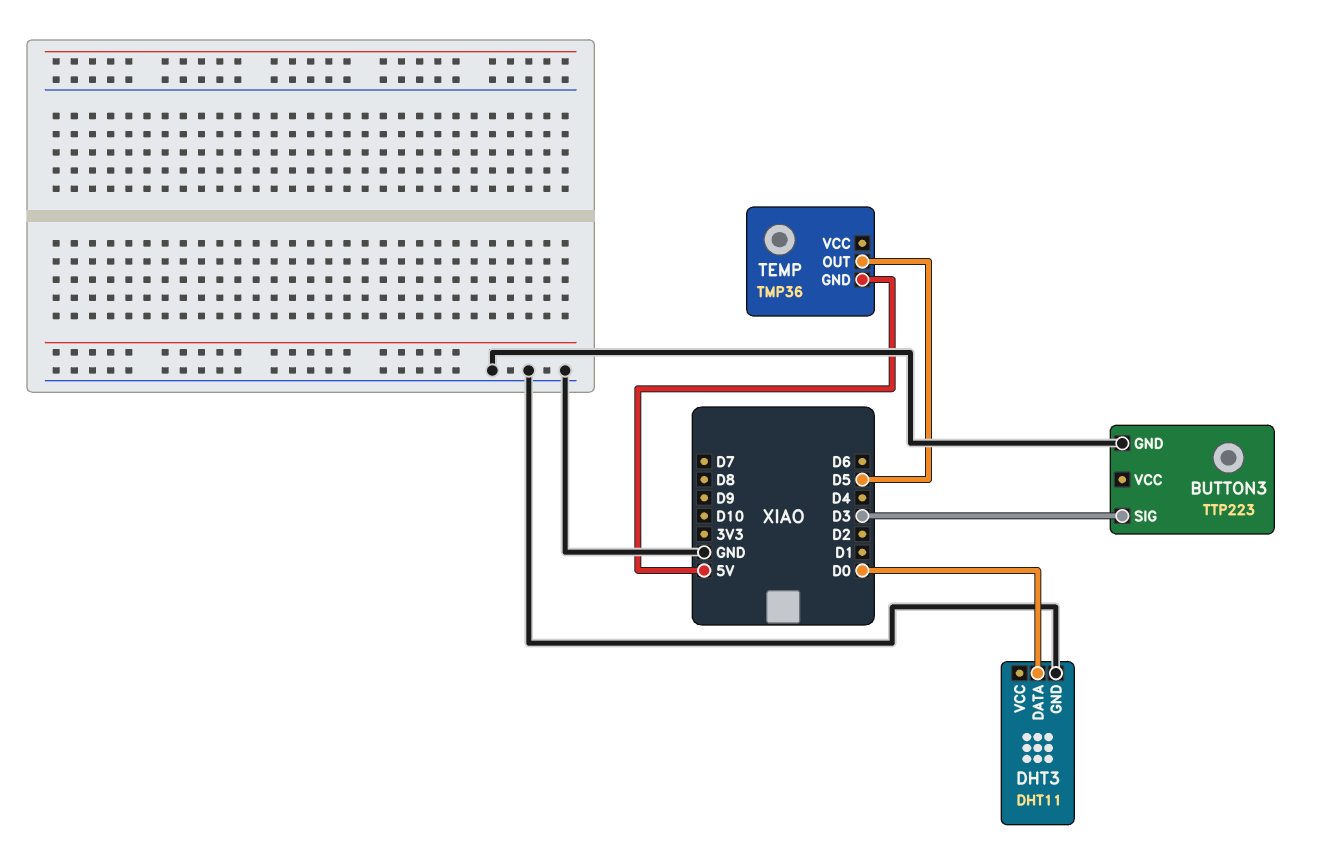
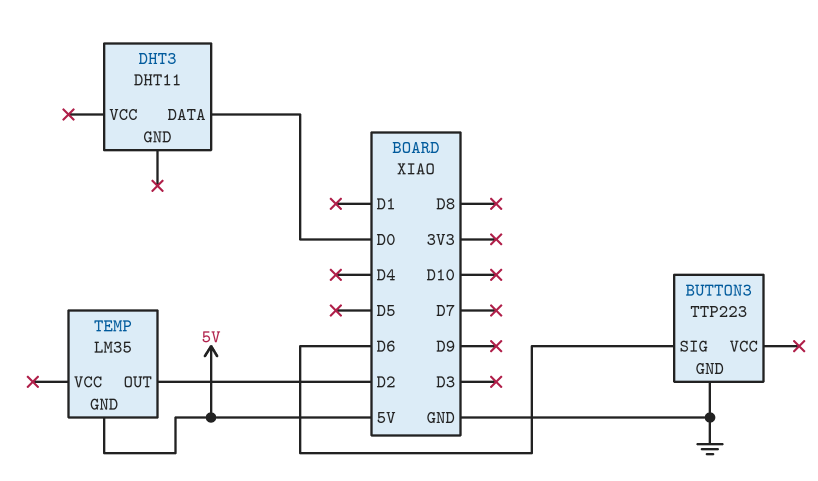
BUTTON3 pin SIG: D3 -> D6
DHT3 pin GND: GND -> none
TEMP: TMP36 -> LM35
TEMP pin OUT: D5 -> D2

